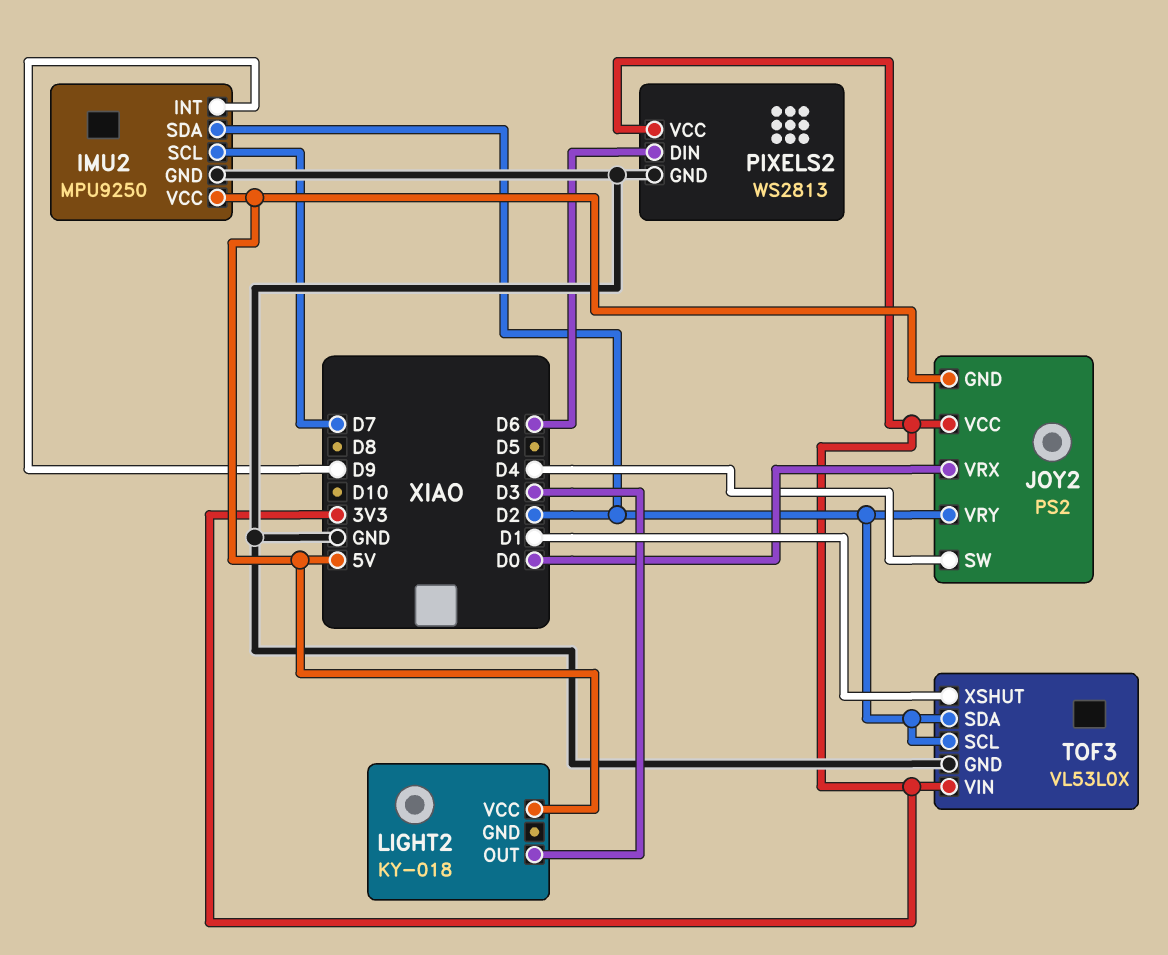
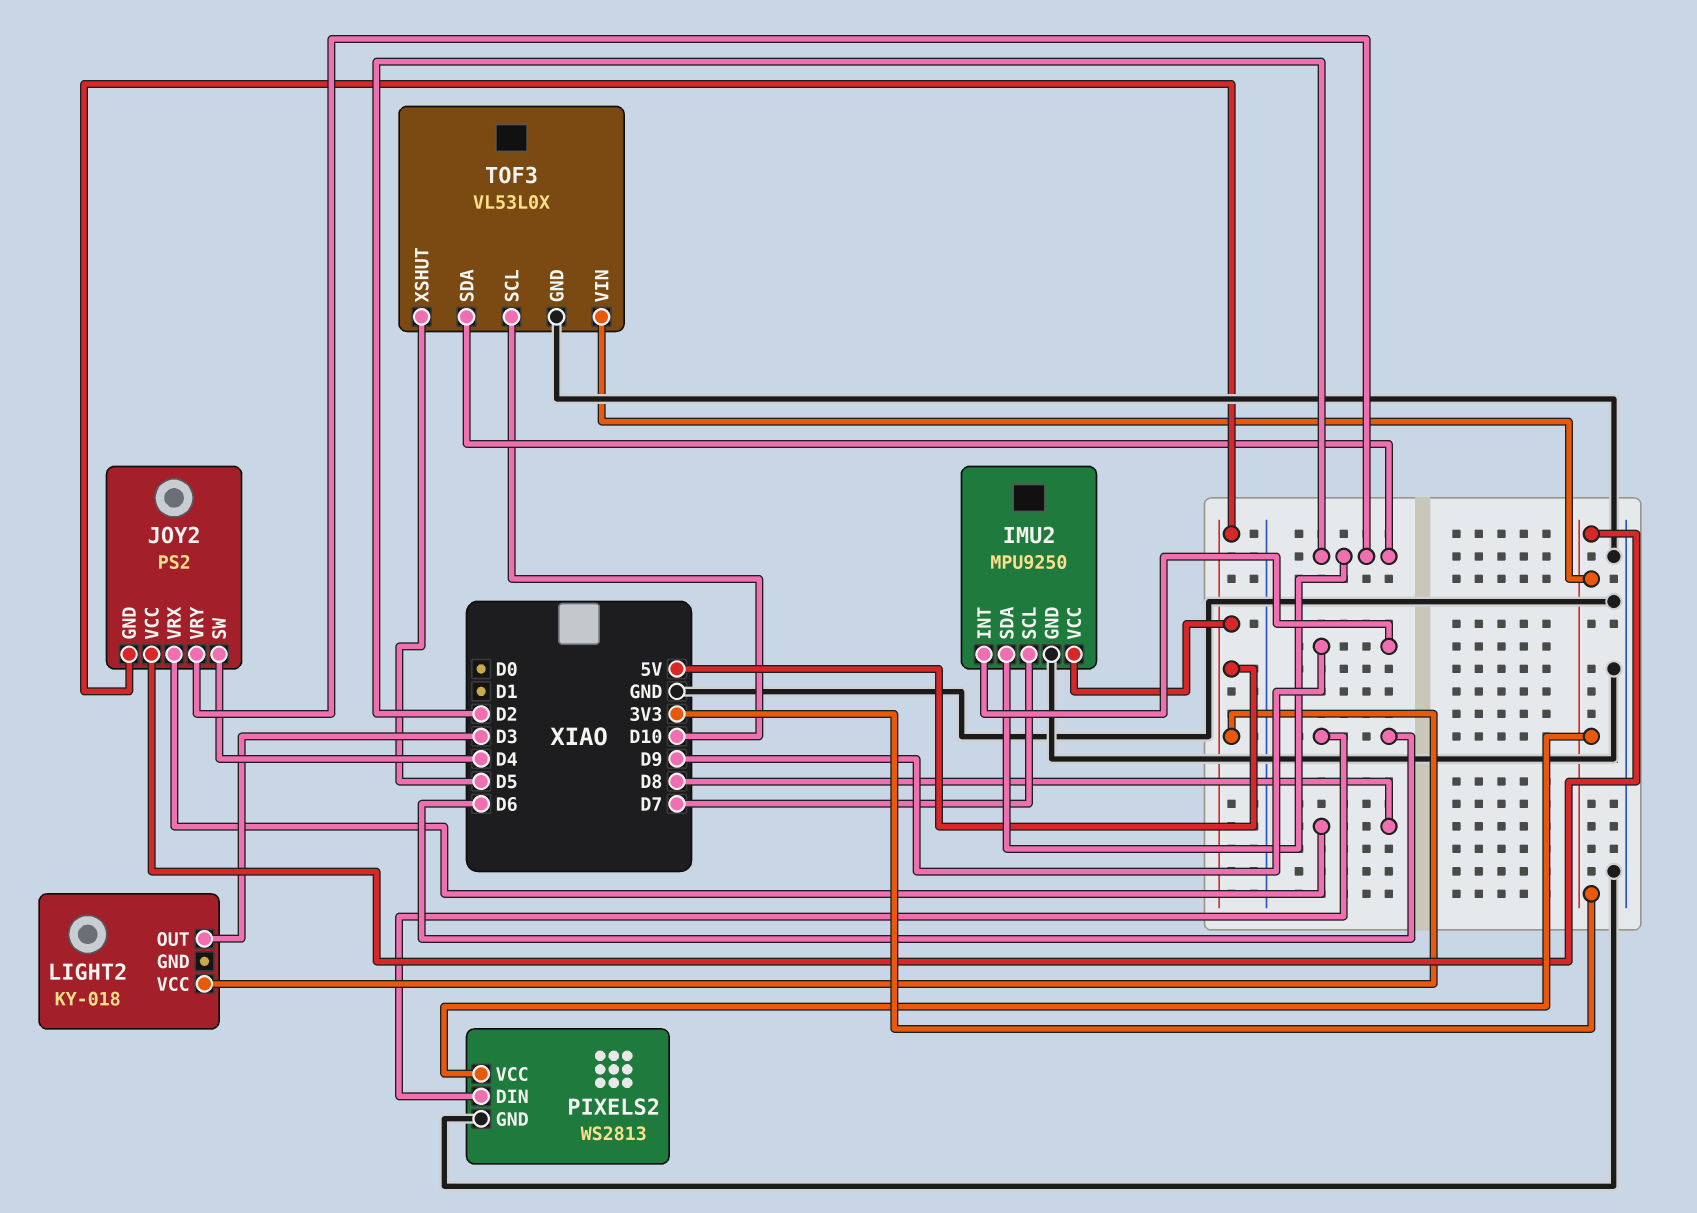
JOY2 pin VRX: D0 -> D8
TOF3 pin SCL: D2 -> D10
TOF3 pin XSHUT: D1 -> D5

